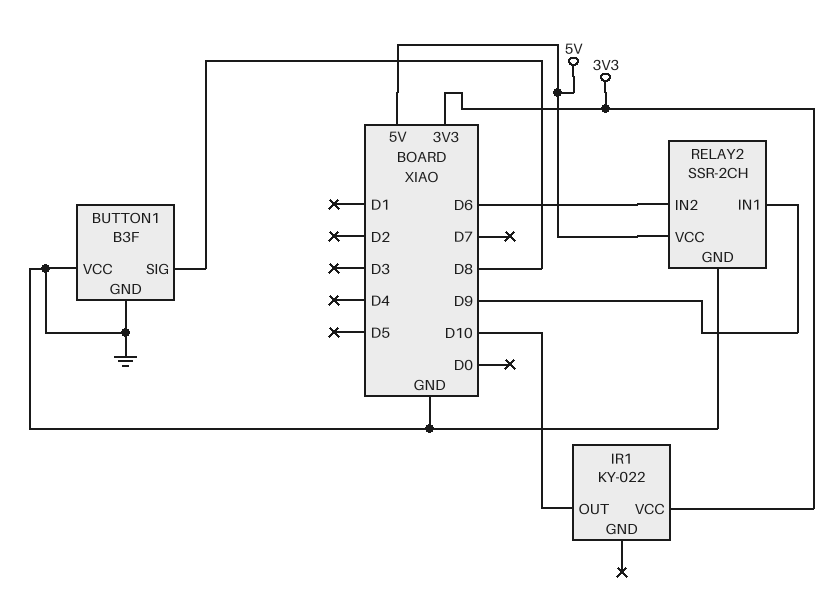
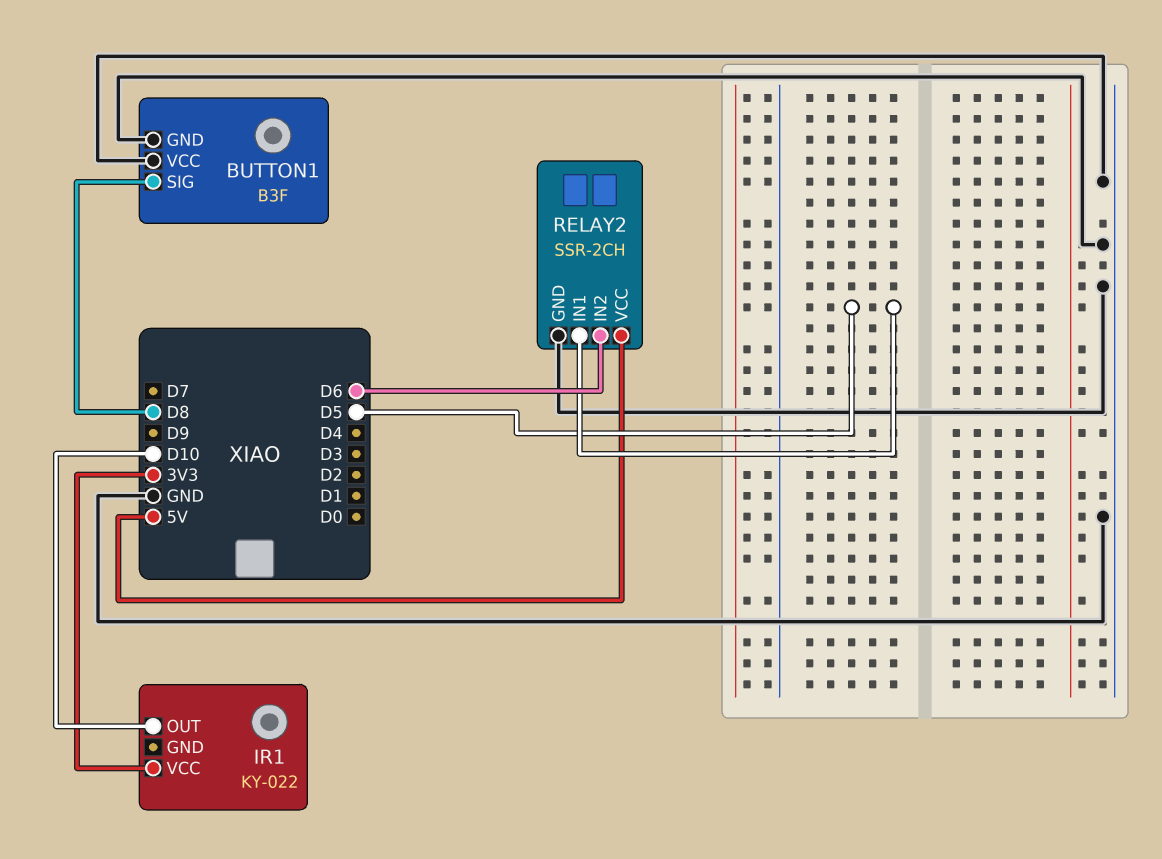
RELAY2 pin IN1: D9 -> D5

